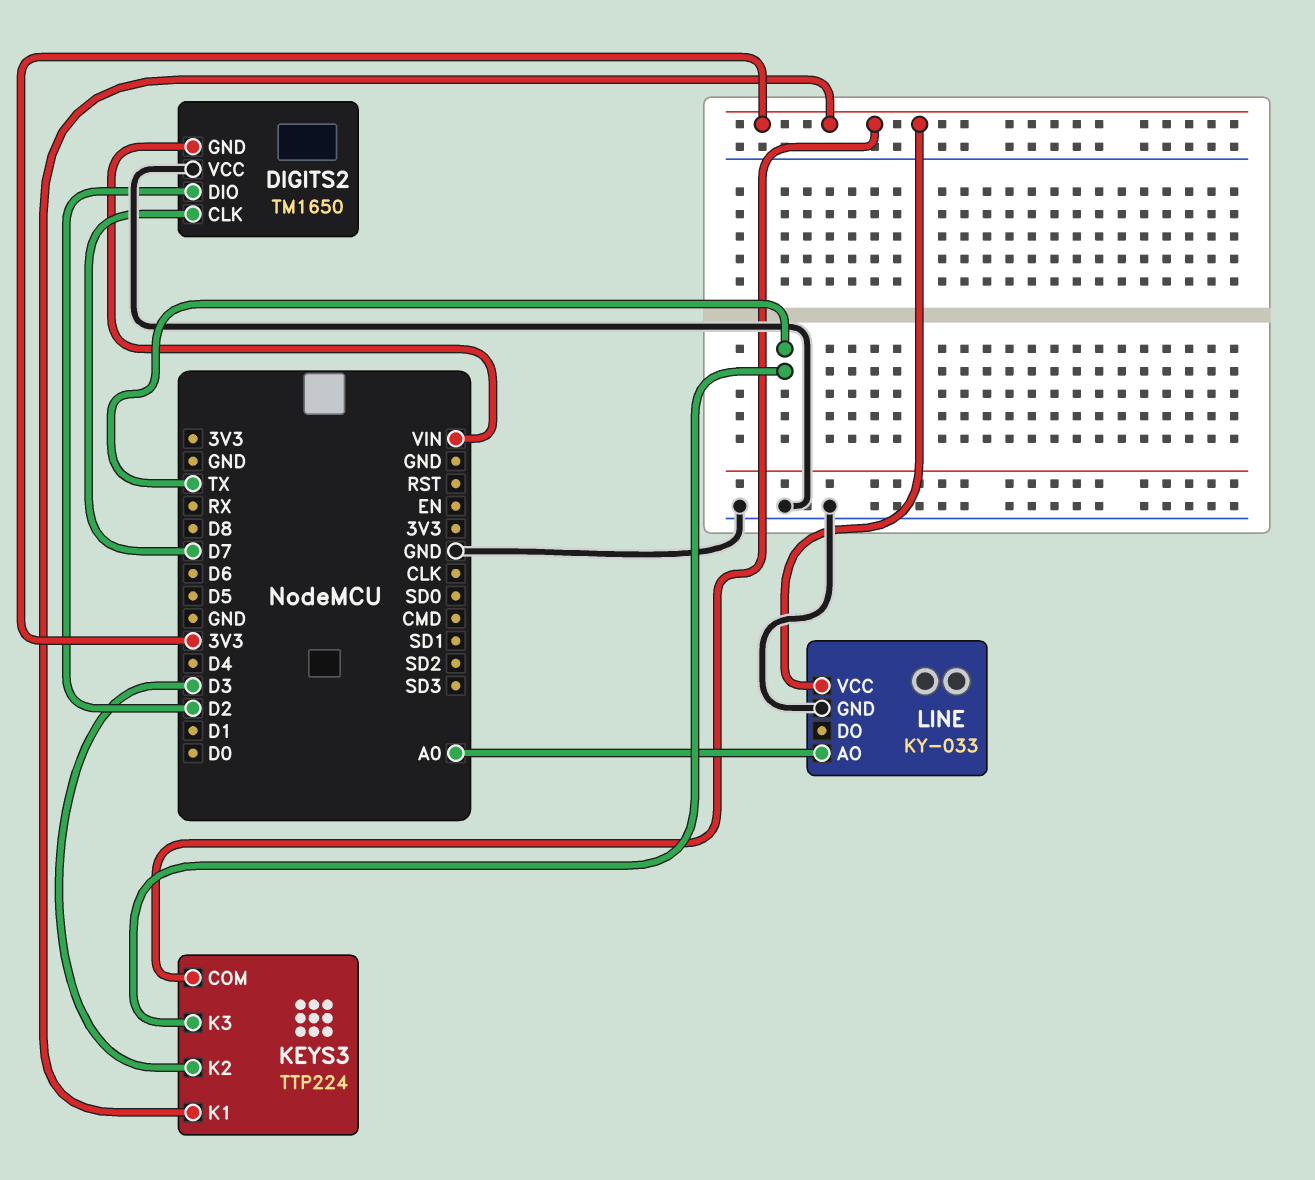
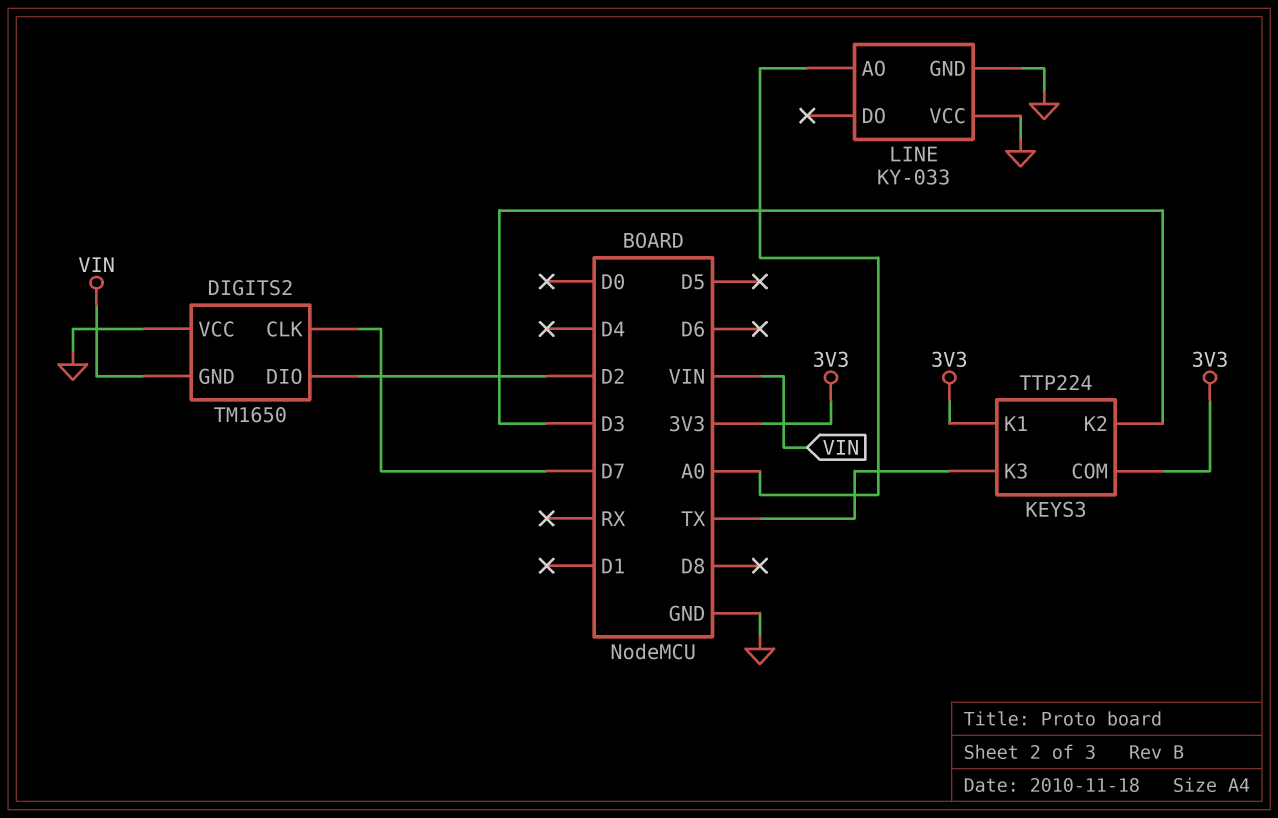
LINE pin VCC: 3V3 -> GND

